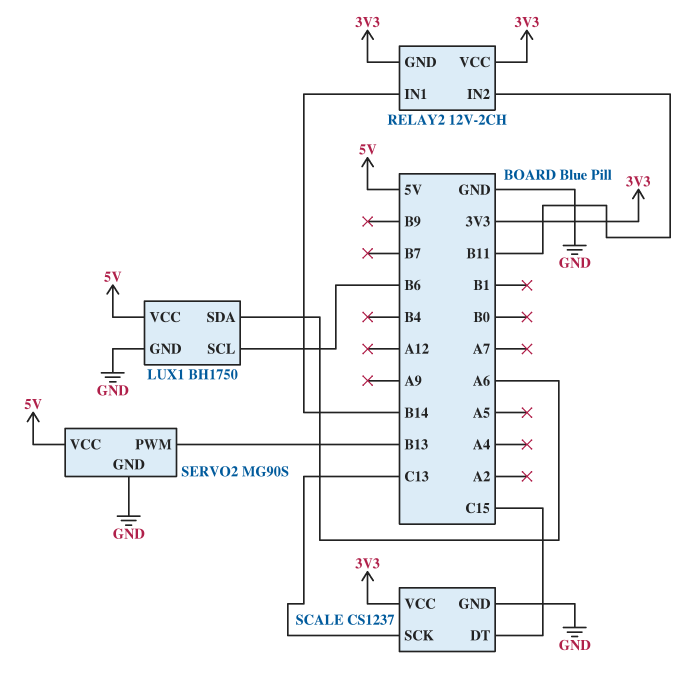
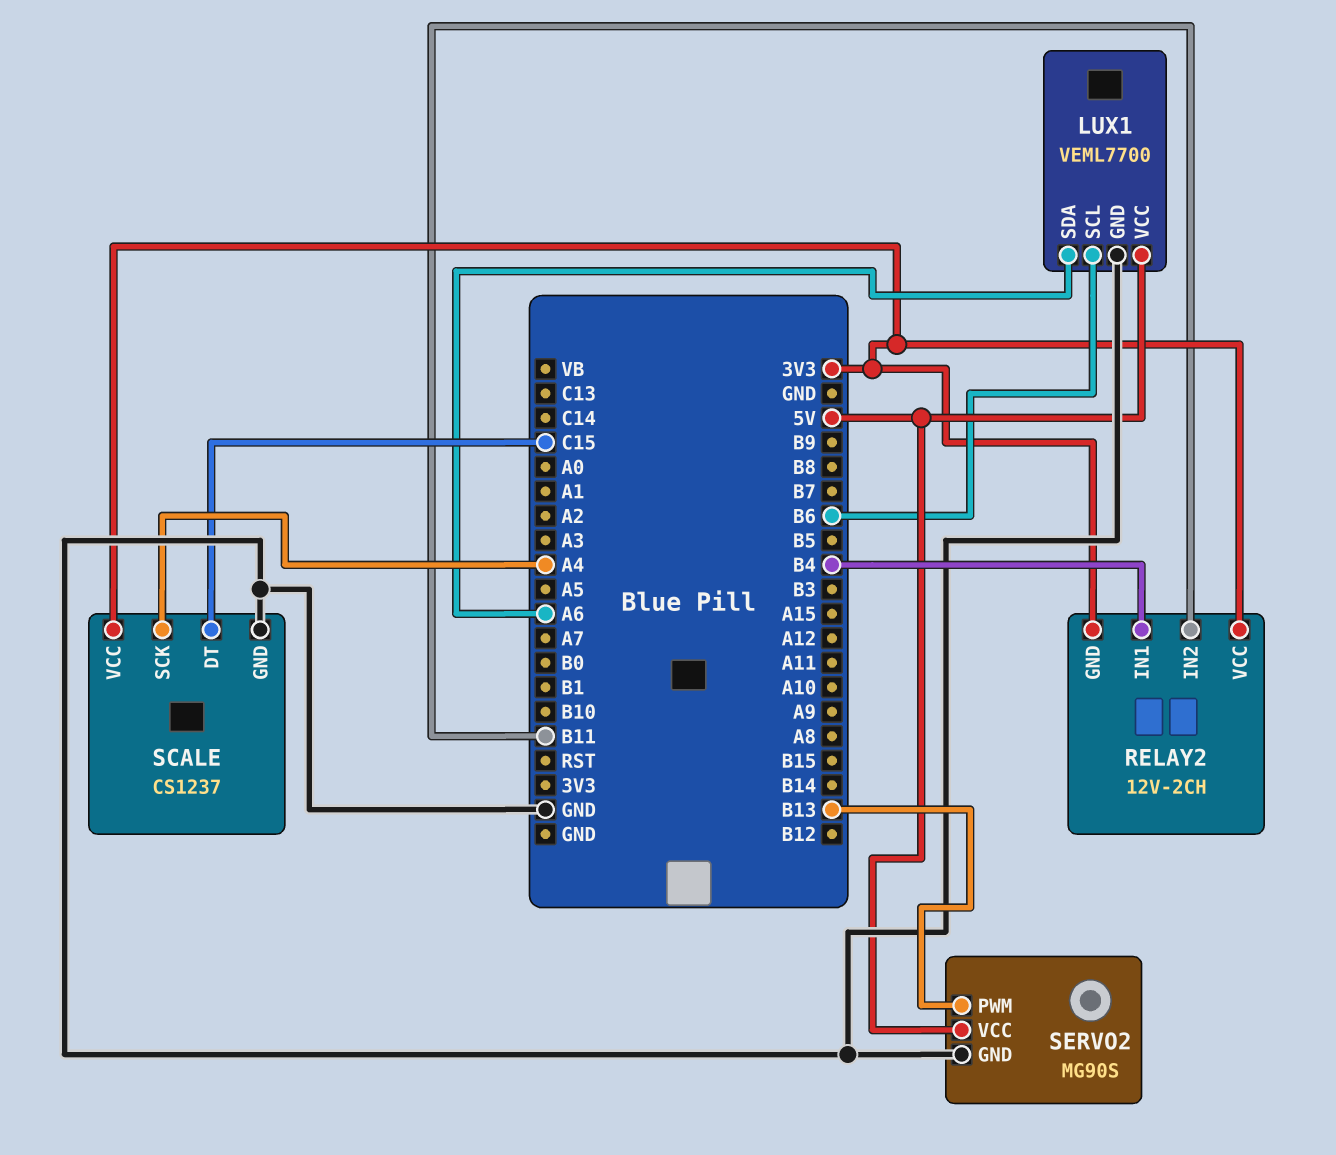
LUX1: BH1750 -> VEML7700
RELAY2 pin IN1: B14 -> B4
SCALE pin SCK: C13 -> A4

